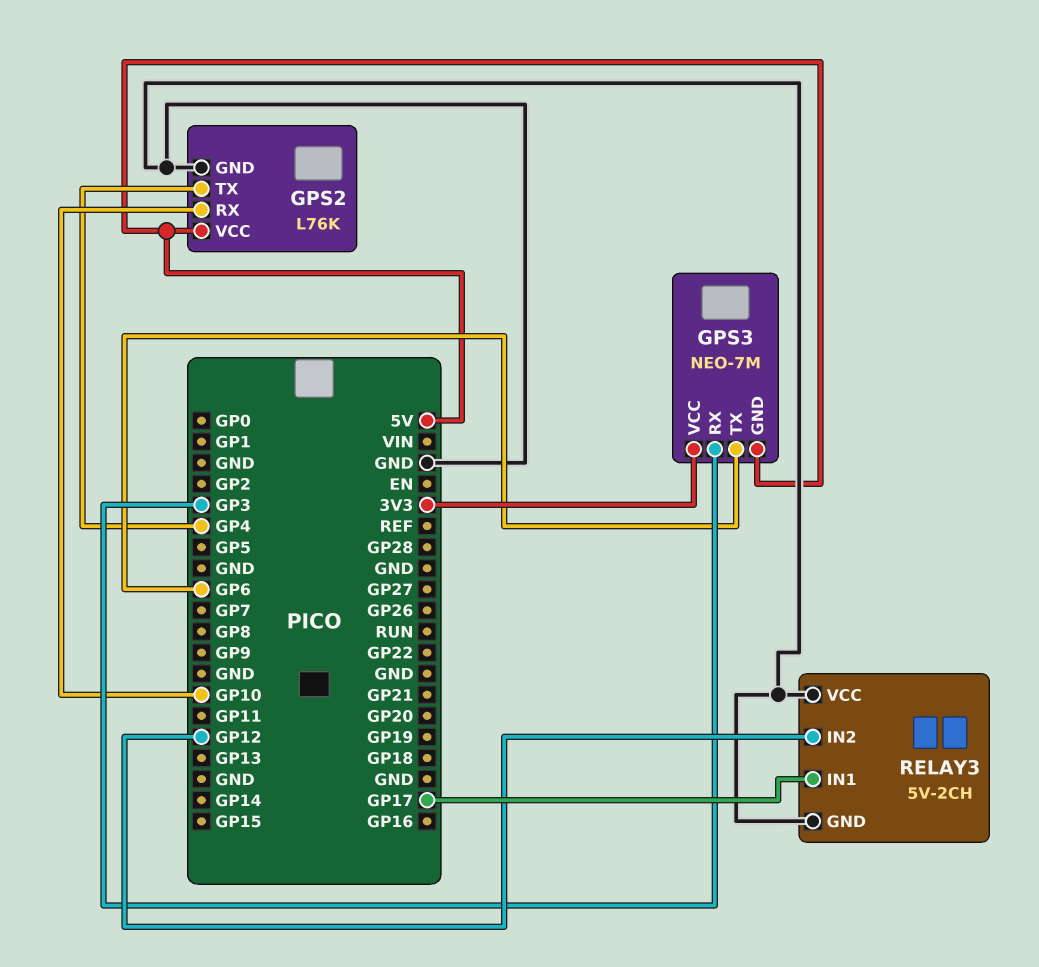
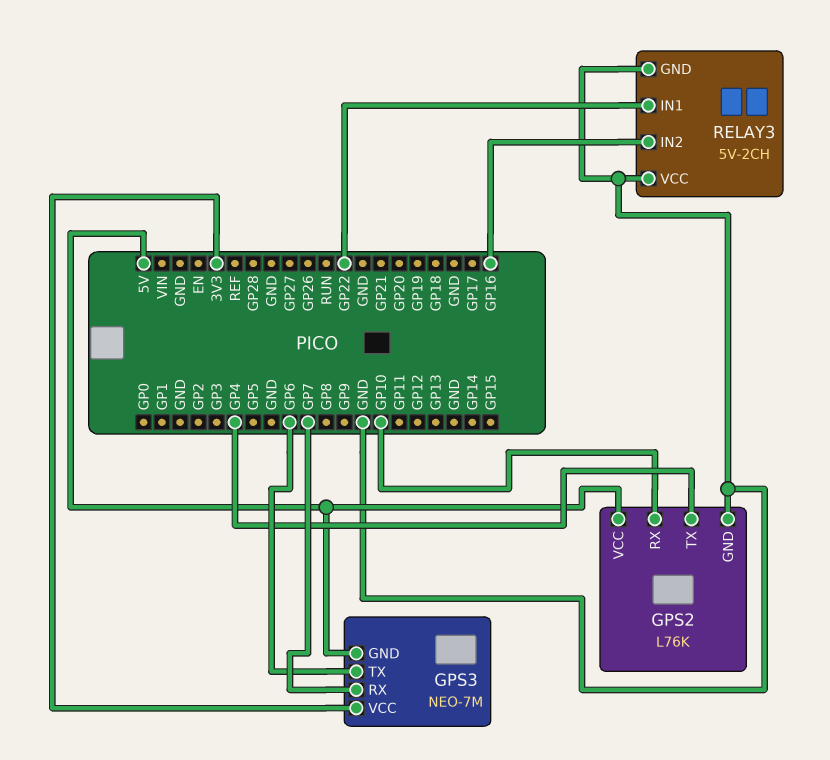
GPS3 pin RX: GP3 -> GP7
RELAY3 pin IN1: GP17 -> GP22
RELAY3 pin IN2: GP12 -> GP16

